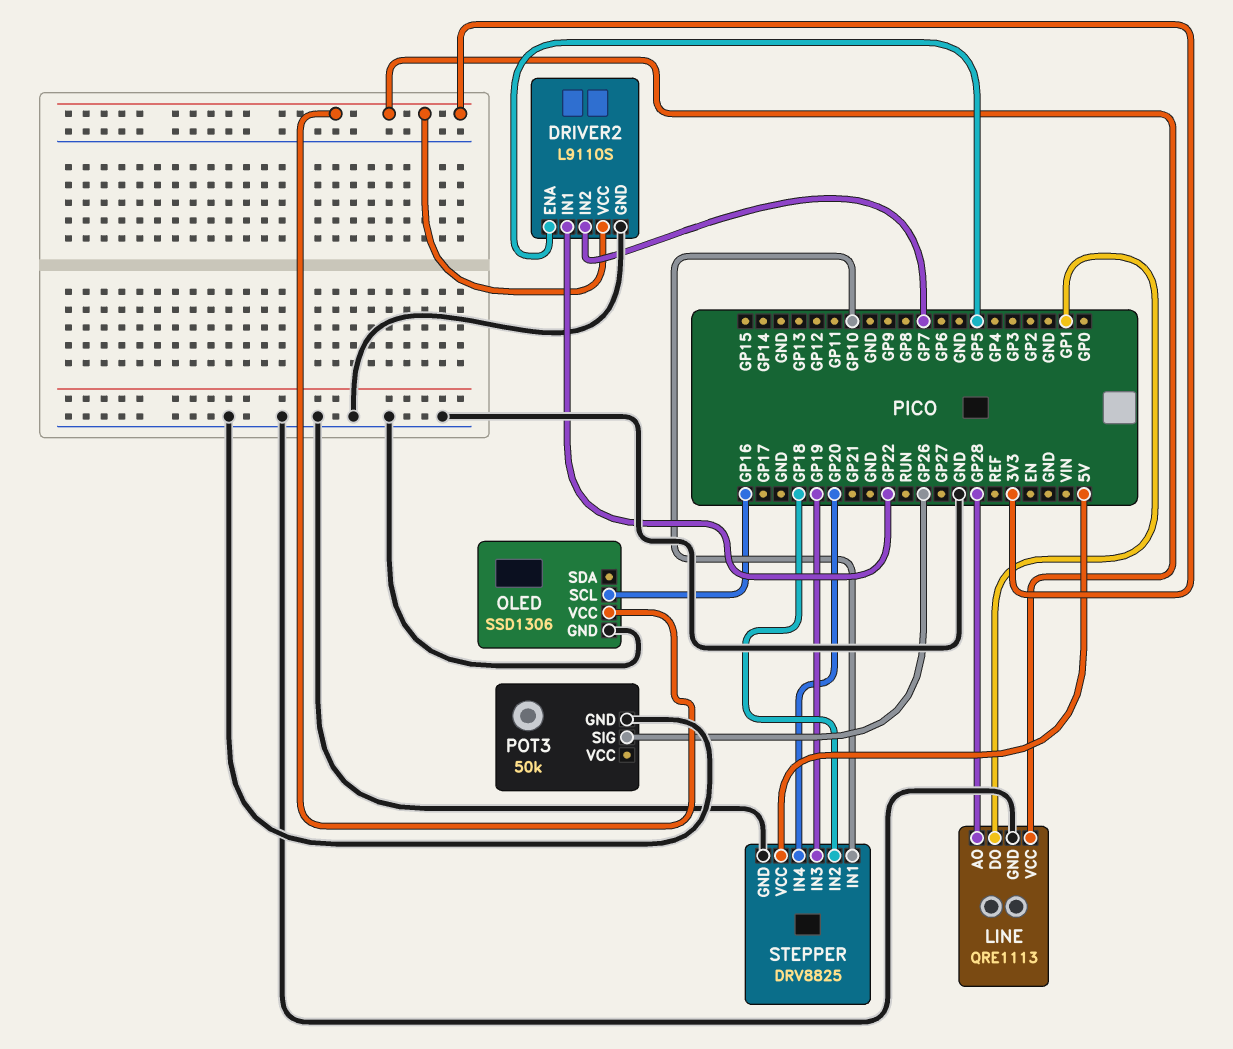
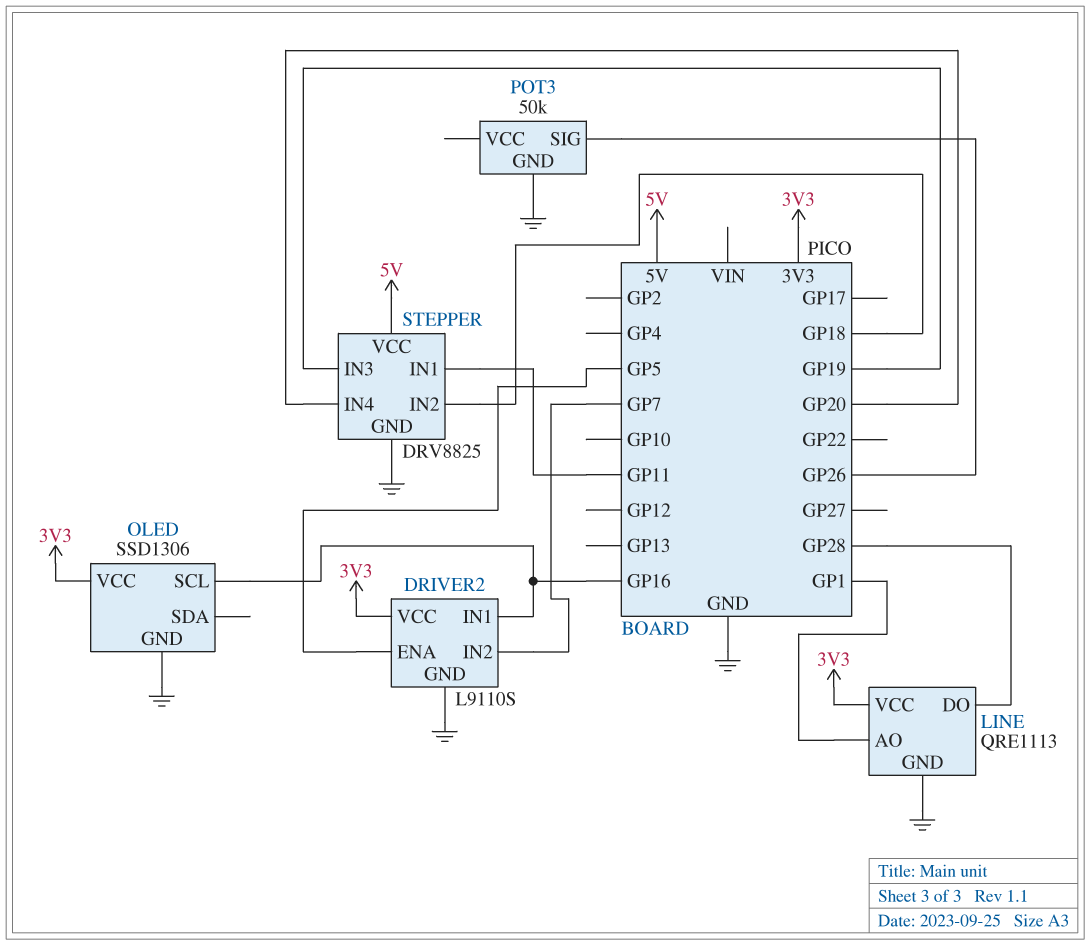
DRIVER2 pin IN1: GP22 -> GP16
LINE pin AO: GP28 -> GP1
LINE pin DO: GP1 -> GP28
STEPPER pin IN1: GP10 -> GP11

